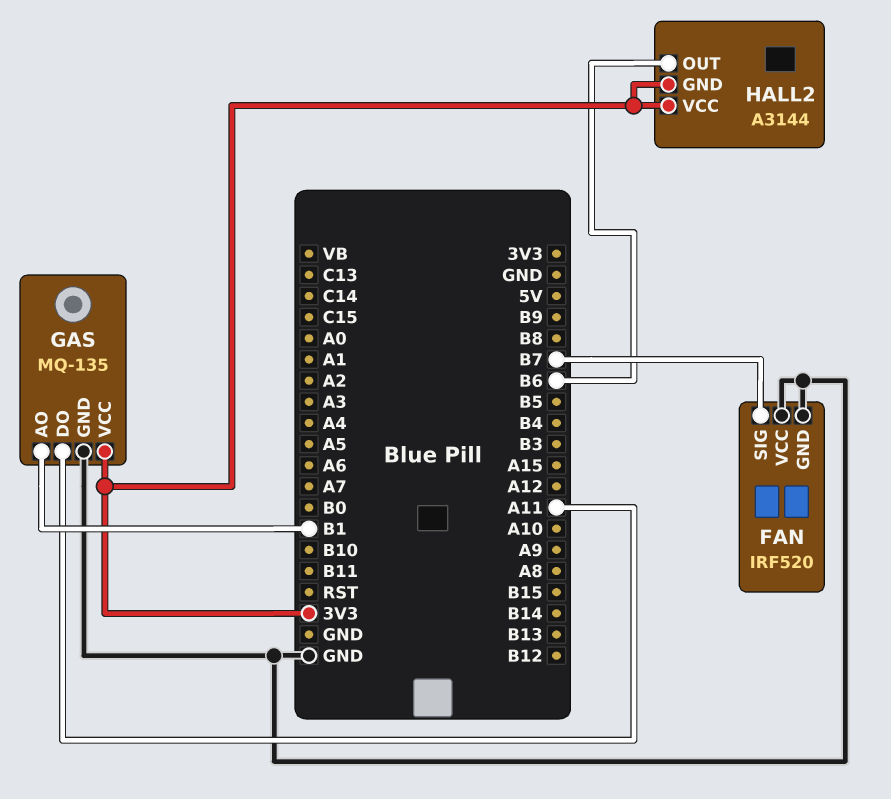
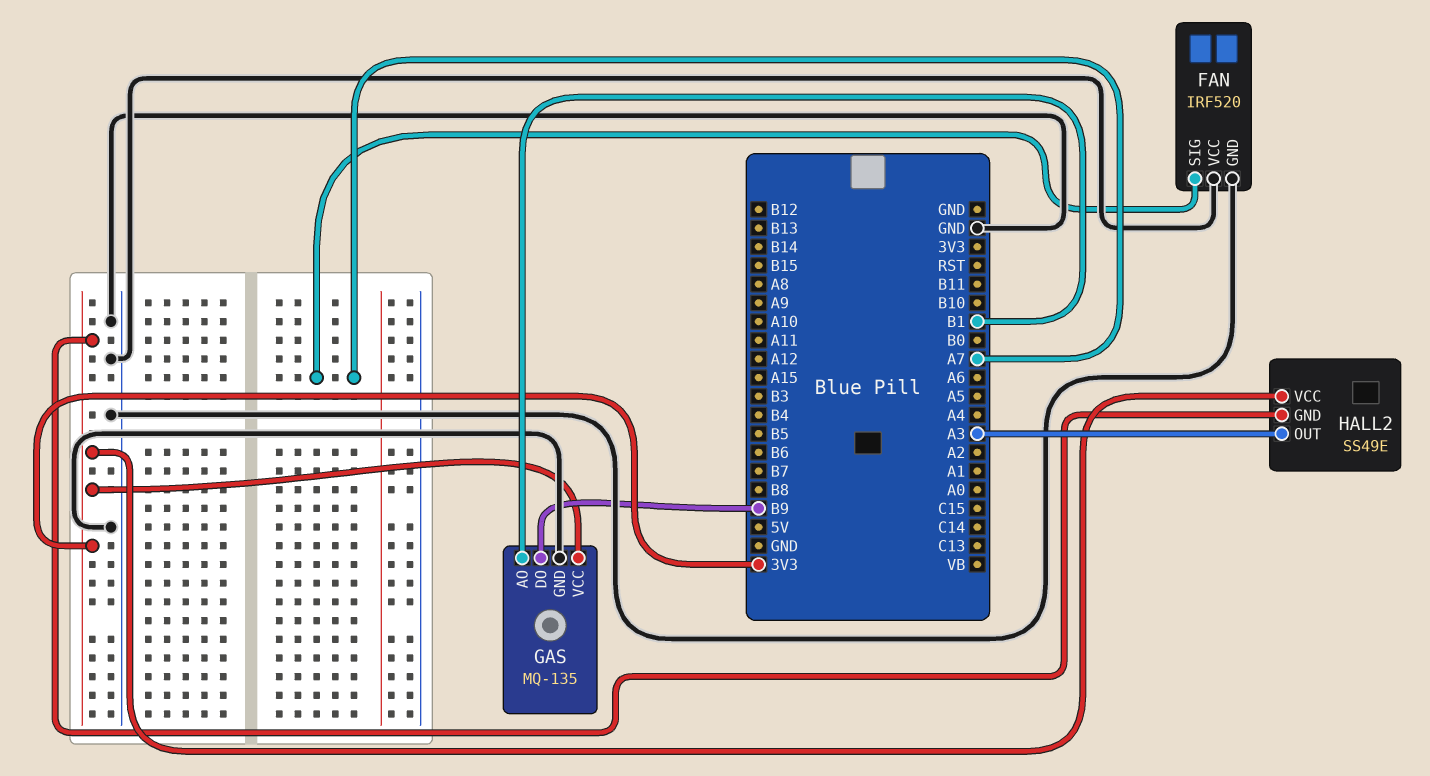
FAN pin SIG: B7 -> A7
GAS pin DO: A11 -> B9
HALL2: A3144 -> SS49E
HALL2 pin OUT: B6 -> A3

